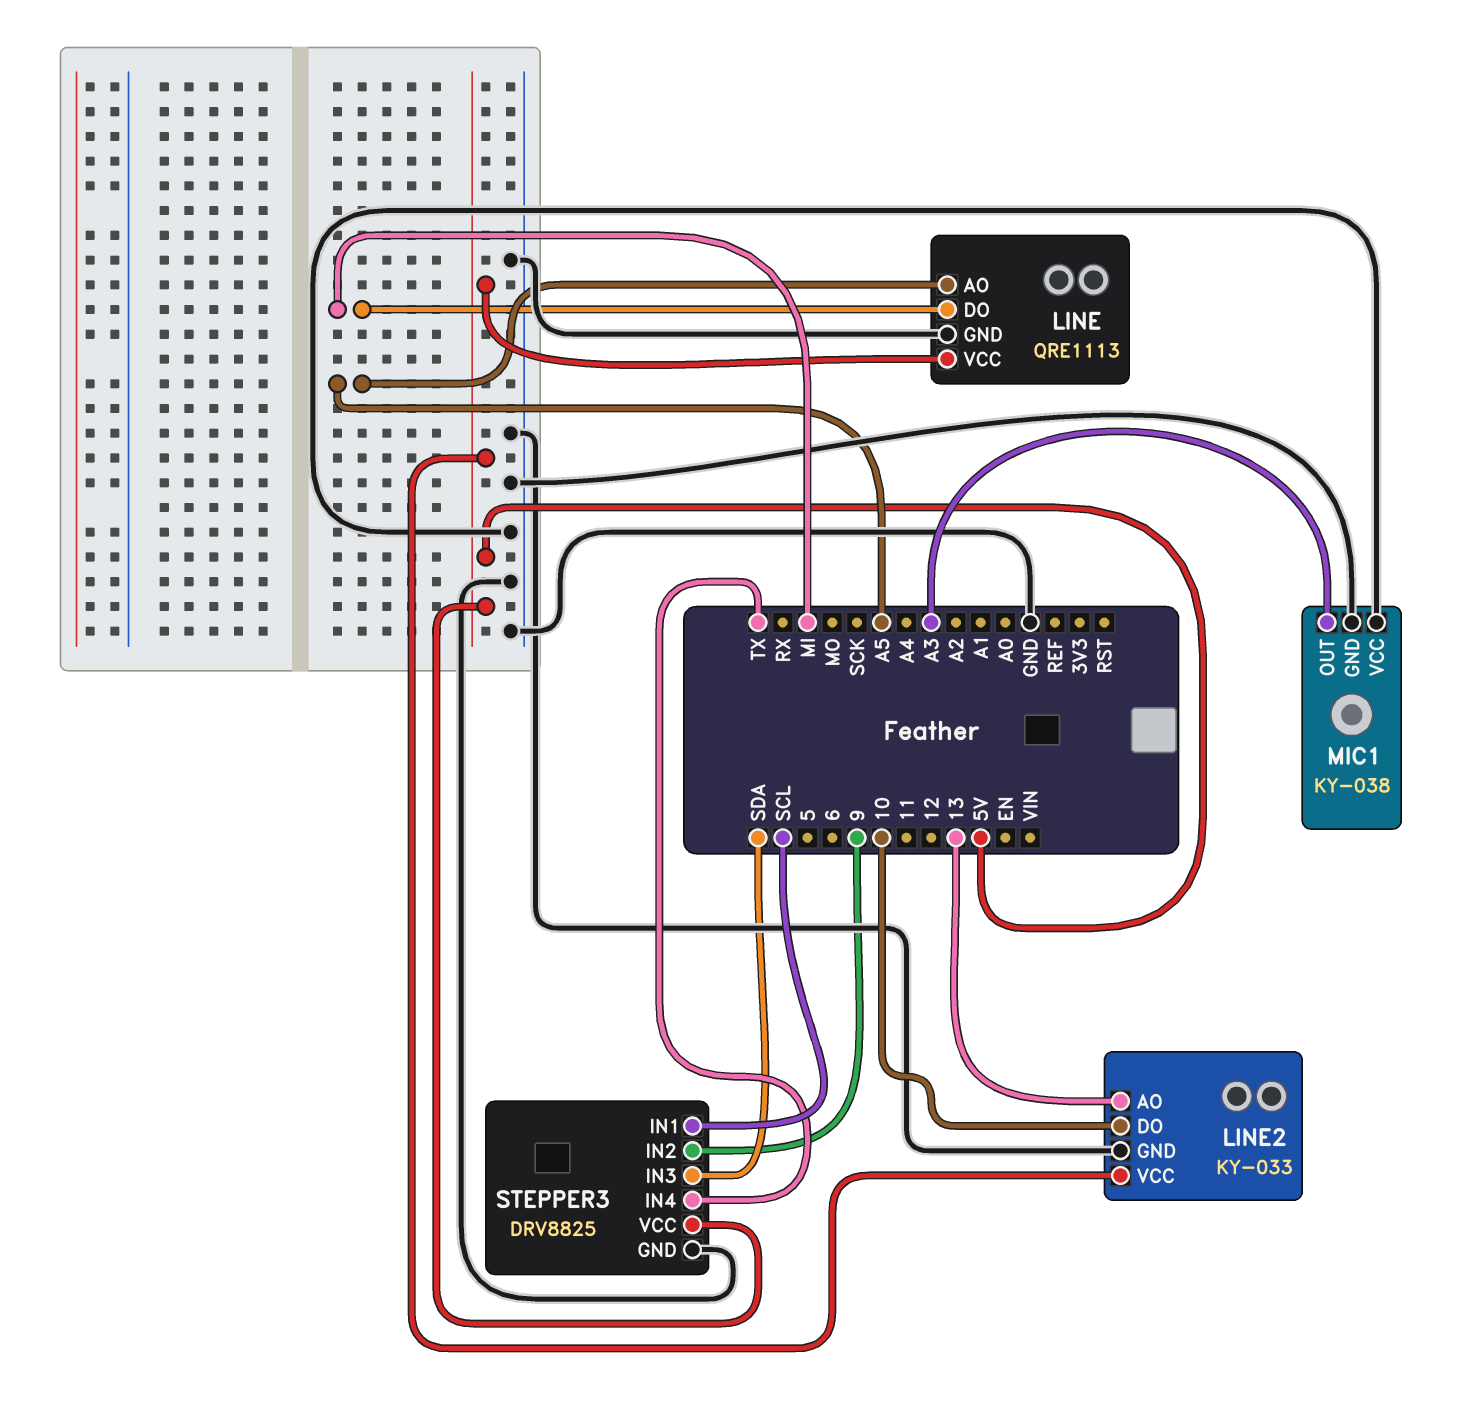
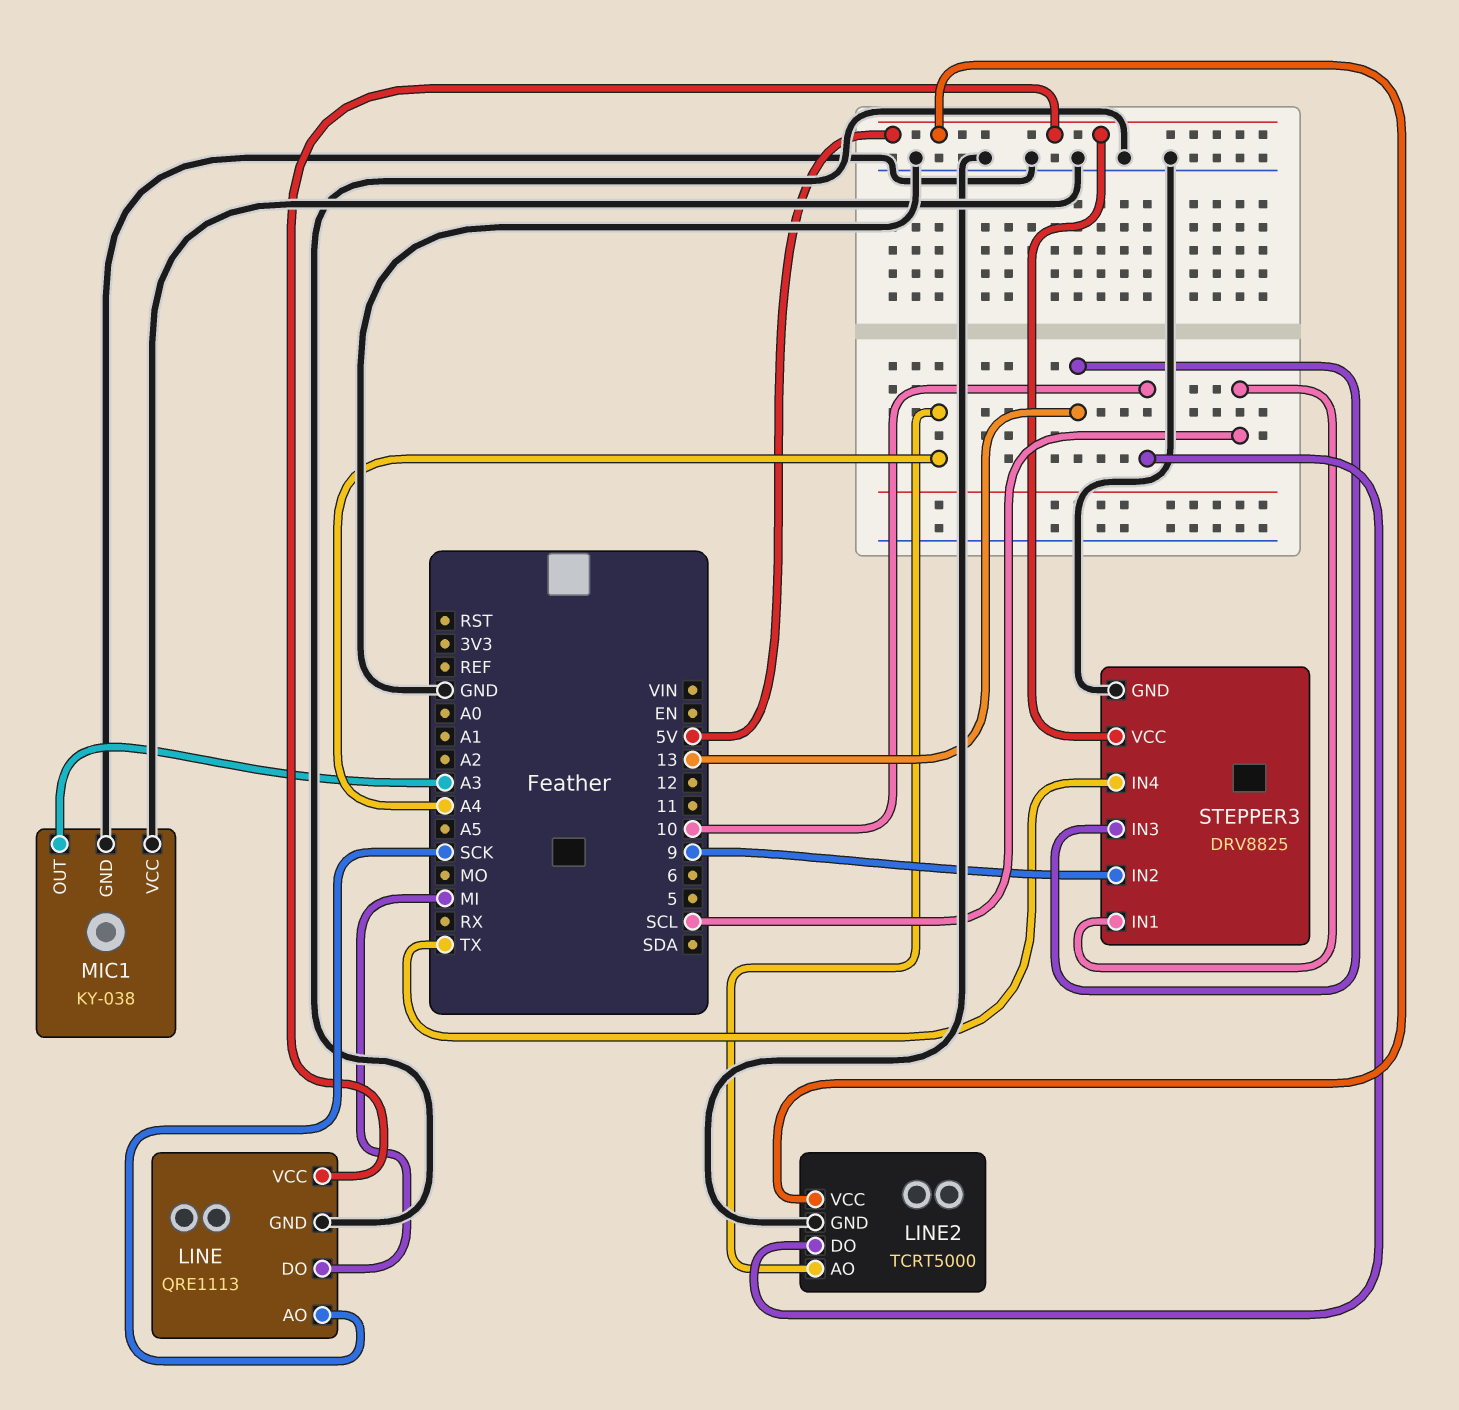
LINE pin AO: A5 -> SCK
LINE2: KY-033 -> TCRT5000
LINE2 pin AO: 13 -> A4
STEPPER3 pin IN3: SDA -> 13

